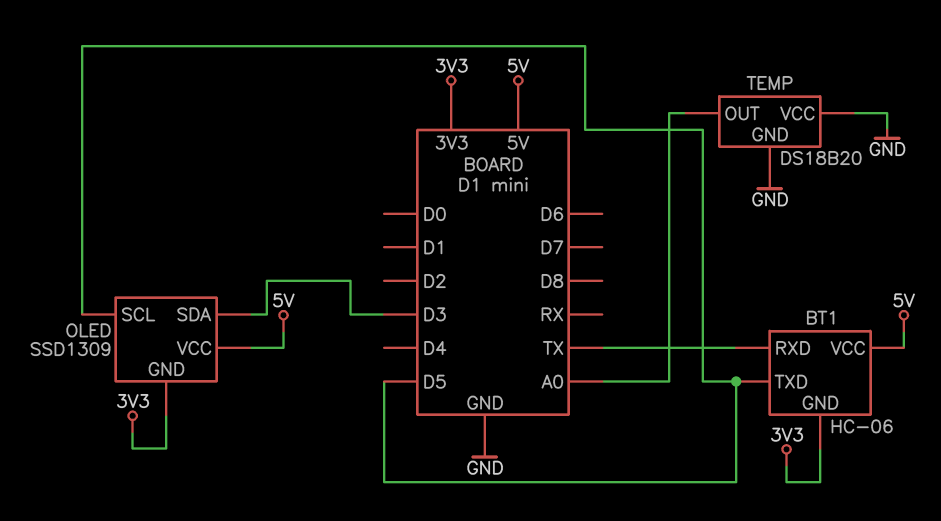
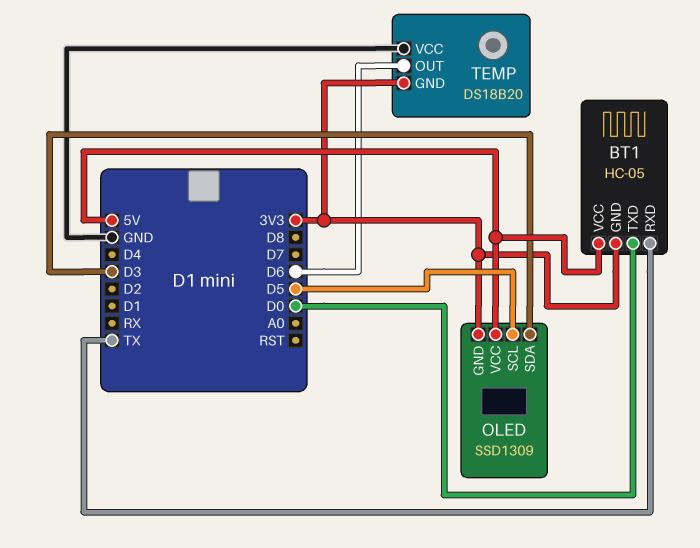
BT1: HC-06 -> HC-05
BT1 pin TXD: D5 -> D0
TEMP pin GND: GND -> 3V3
TEMP pin OUT: A0 -> D6

